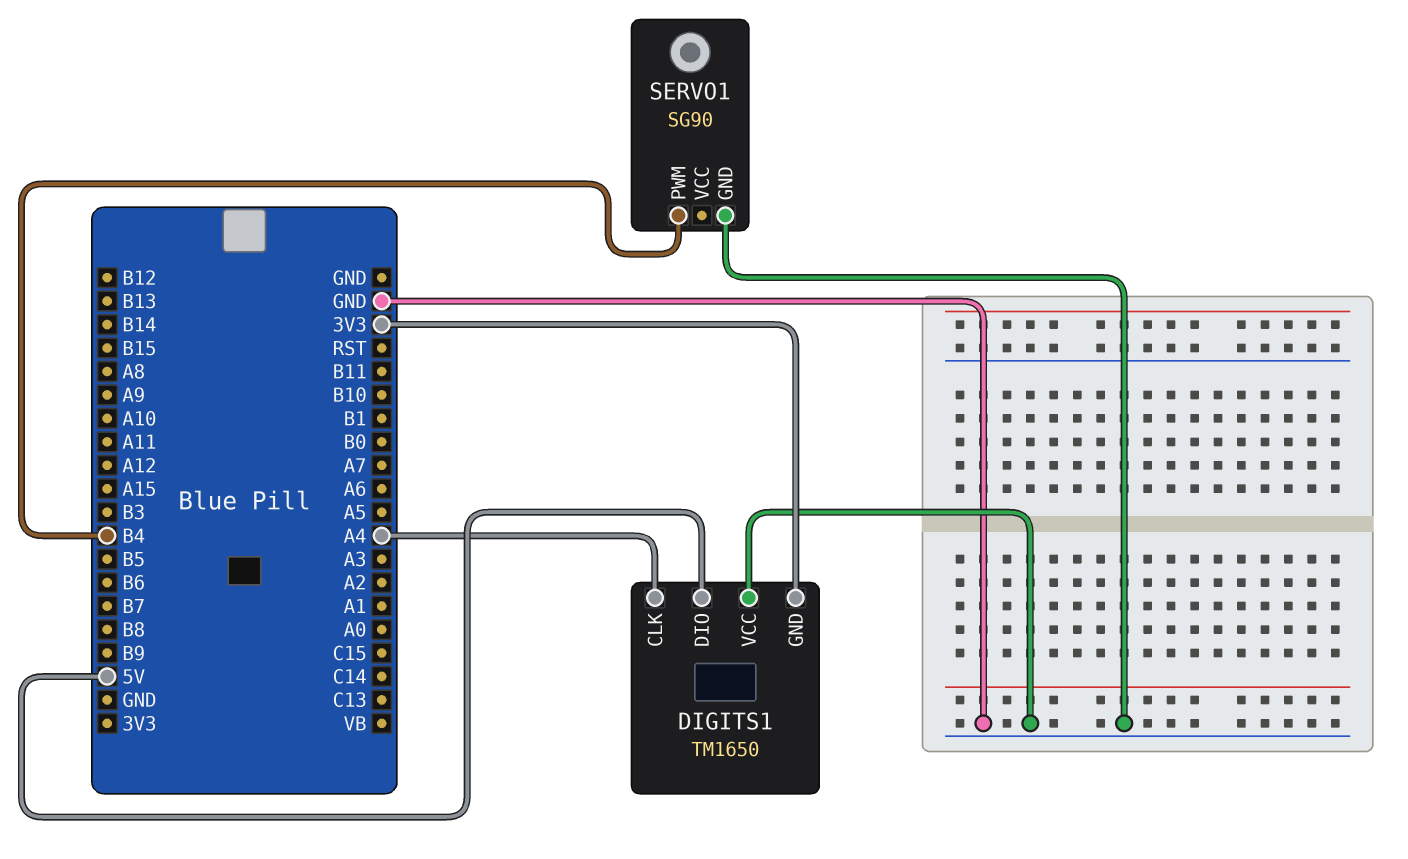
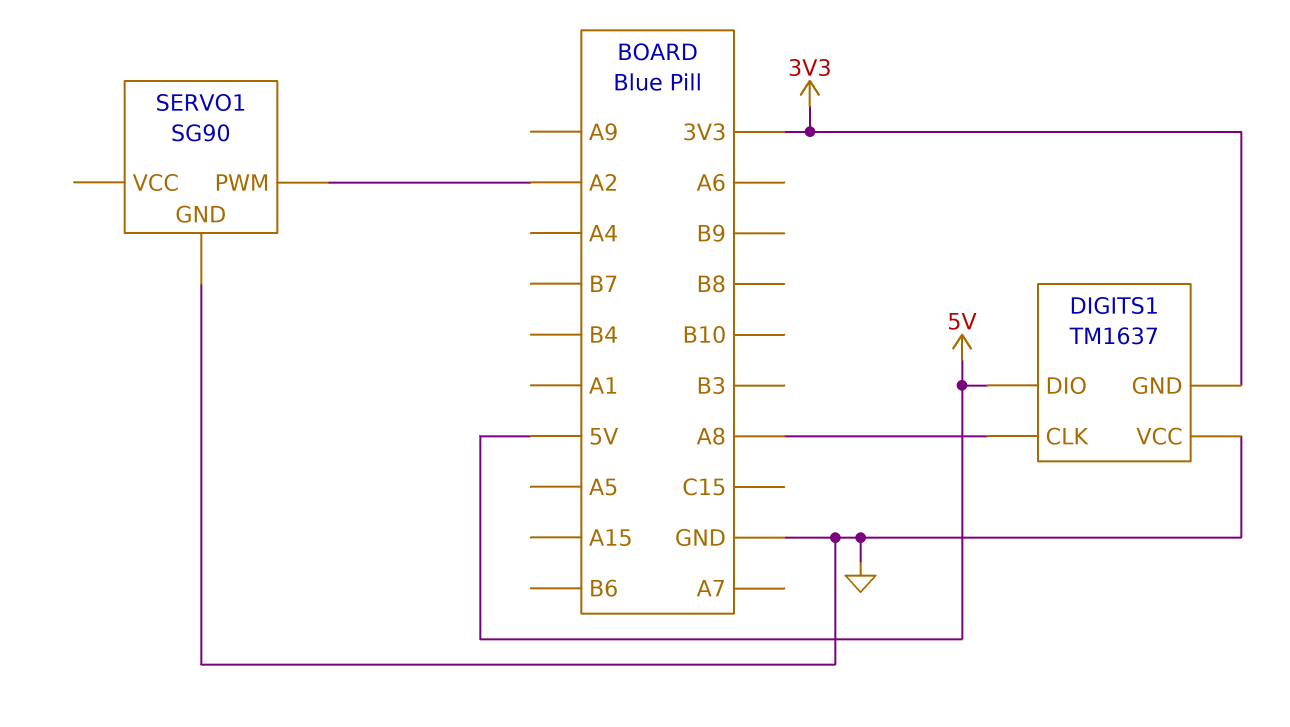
DIGITS1: TM1650 -> TM1637
DIGITS1 pin CLK: A4 -> A8
SERVO1 pin PWM: B4 -> A2

